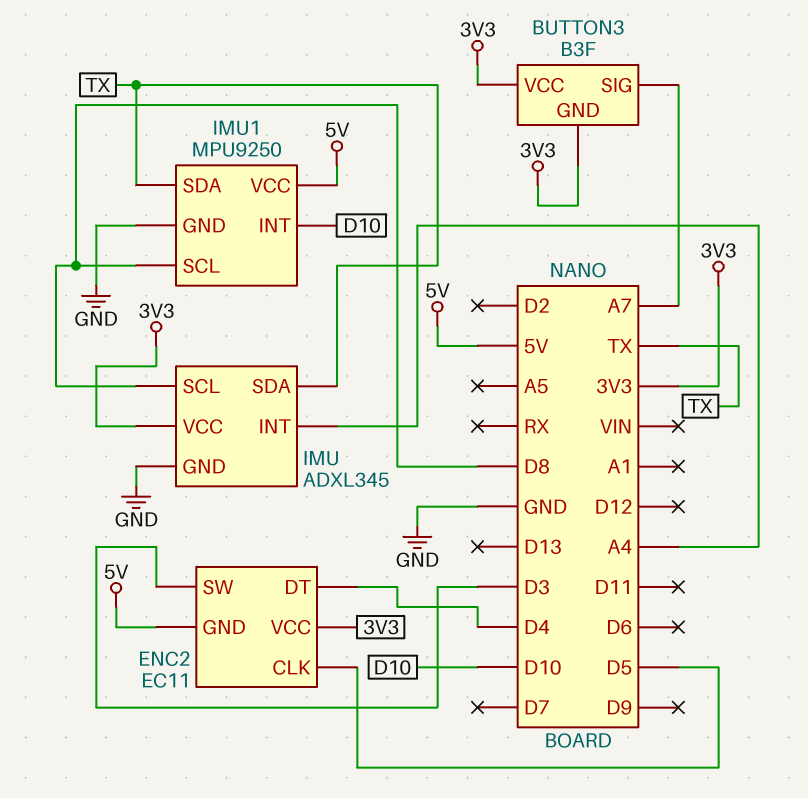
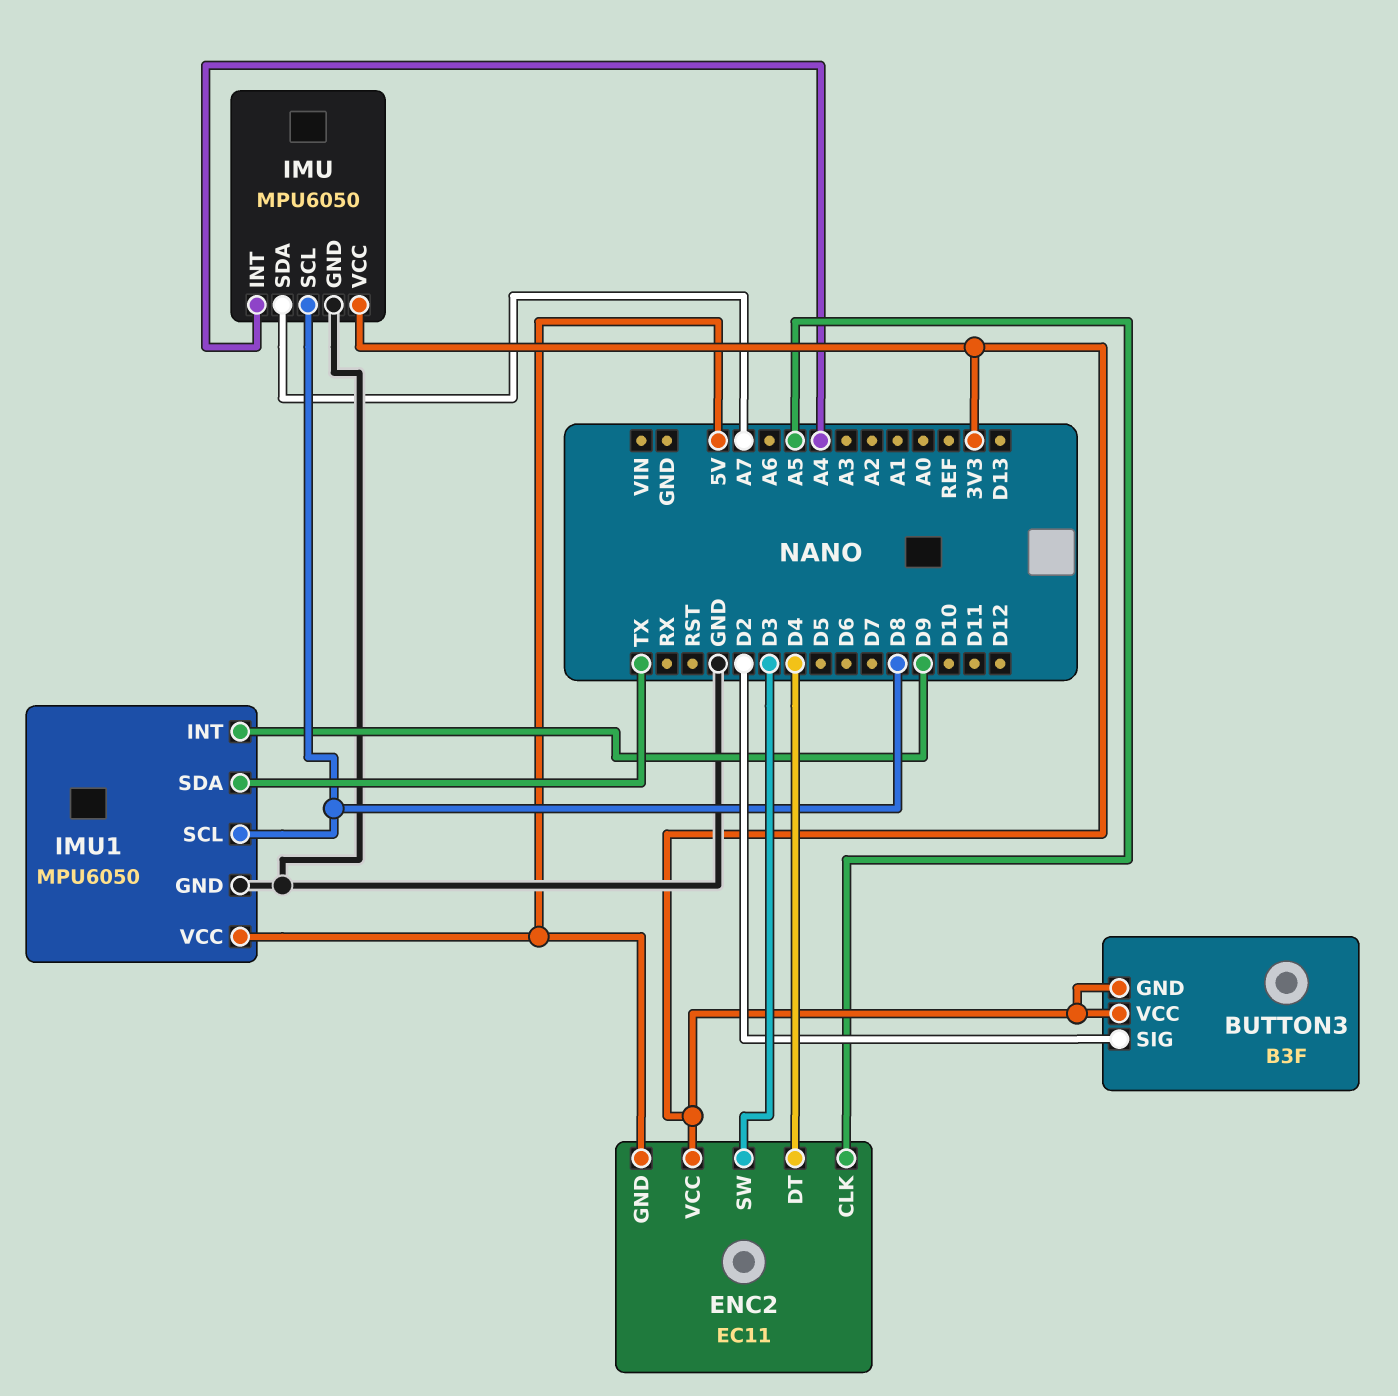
BUTTON3 pin SIG: A7 -> D2
ENC2 pin CLK: D5 -> A5
IMU: ADXL345 -> MPU6050
IMU pin SDA: TX -> A7
IMU1: MPU9250 -> MPU6050
IMU1 pin INT: D10 -> D9

